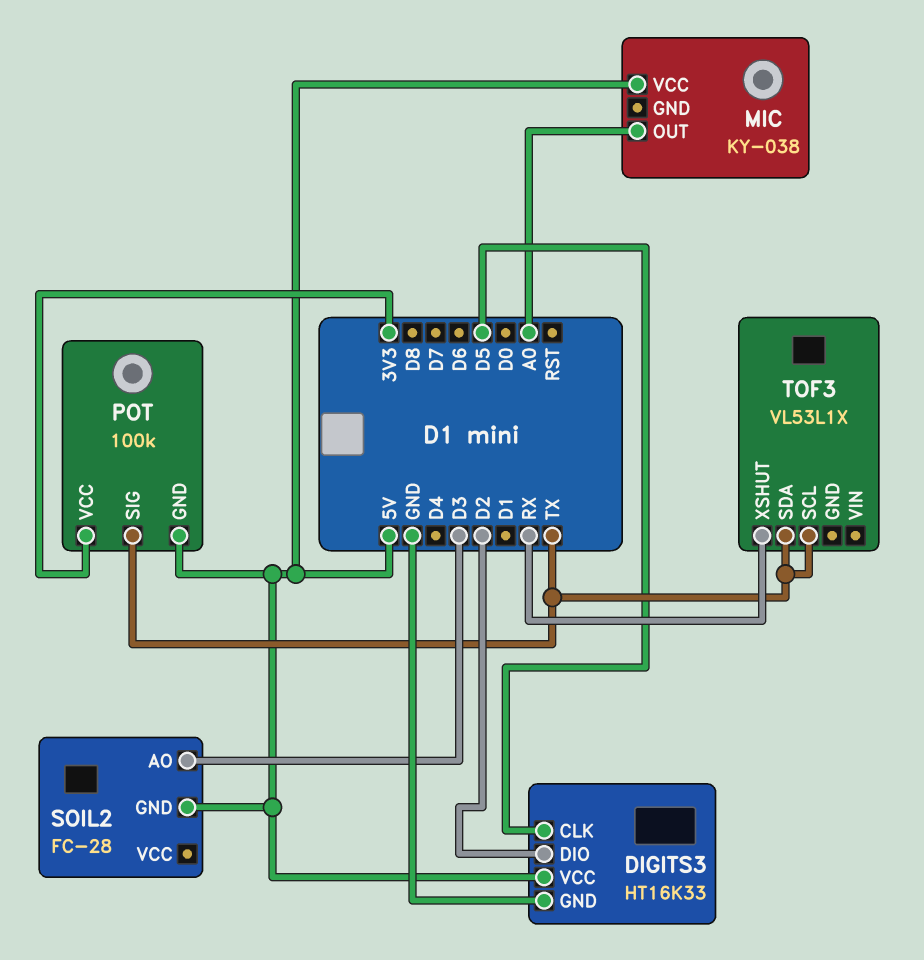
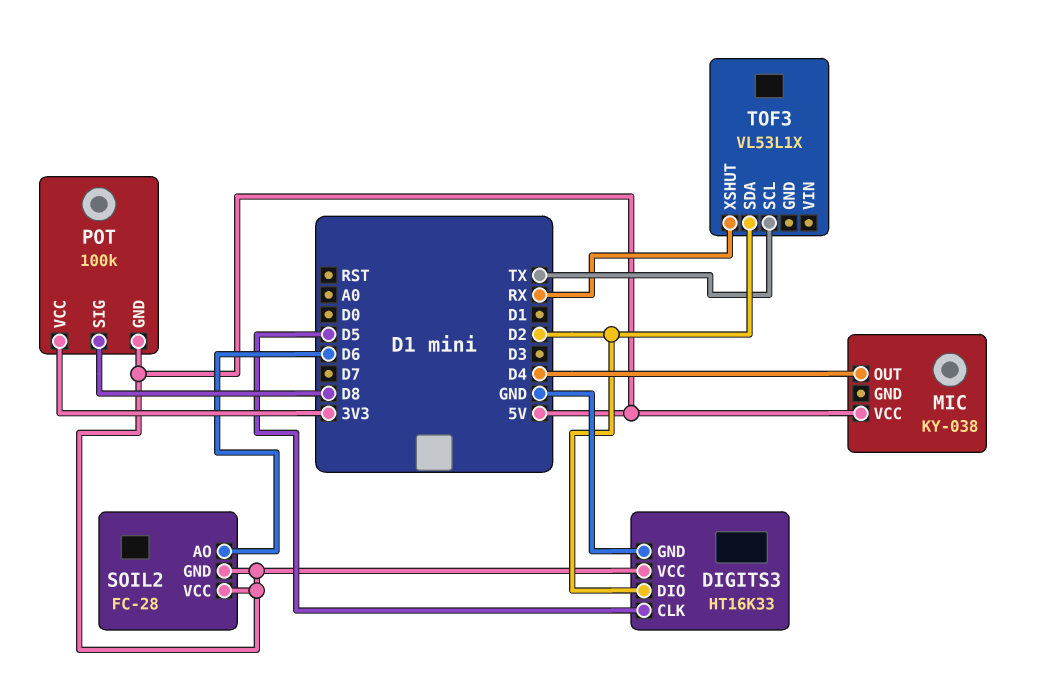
MIC pin OUT: A0 -> D4
POT pin SIG: TX -> D8
SOIL2 pin AO: D3 -> D6
SOIL2 pin VCC: none -> 5V
TOF3 pin SDA: TX -> D2

